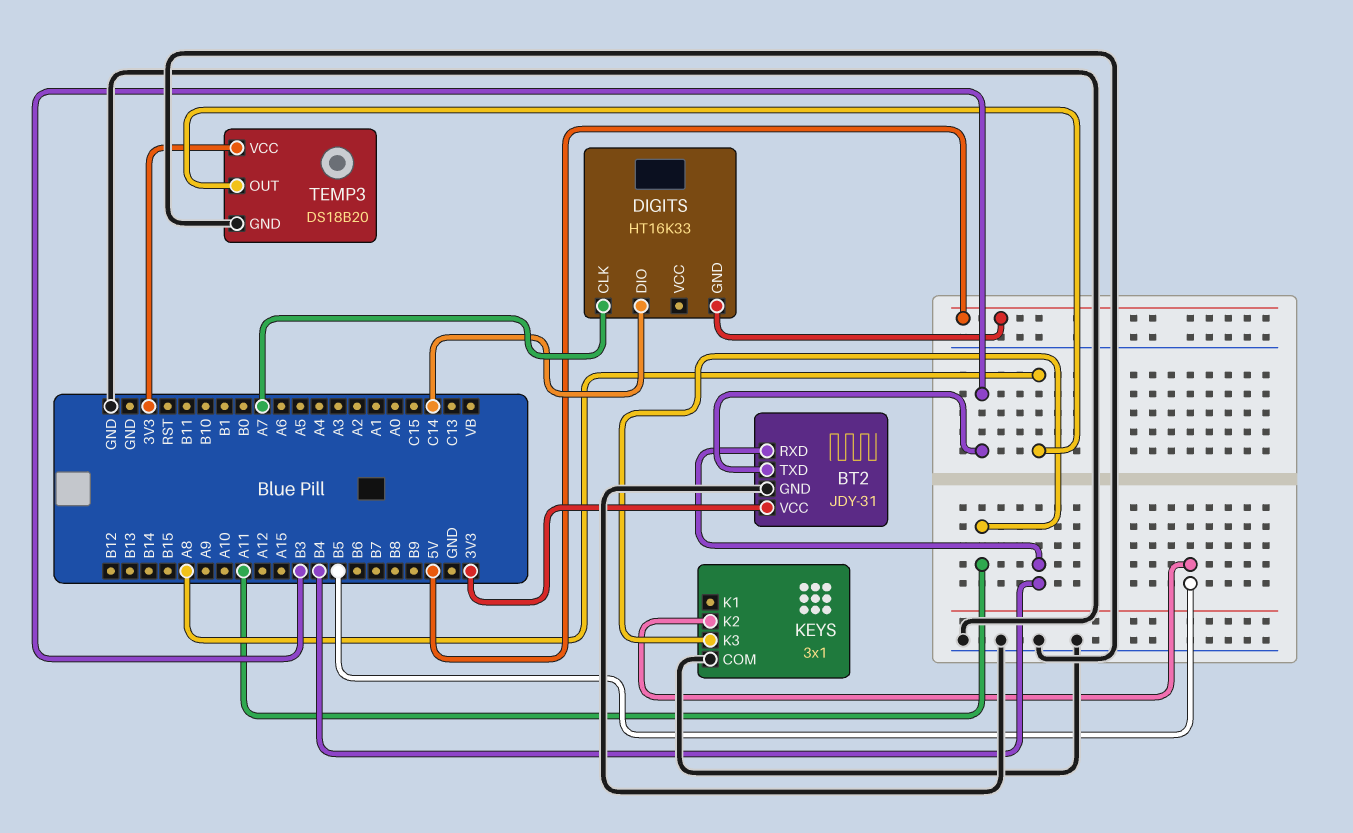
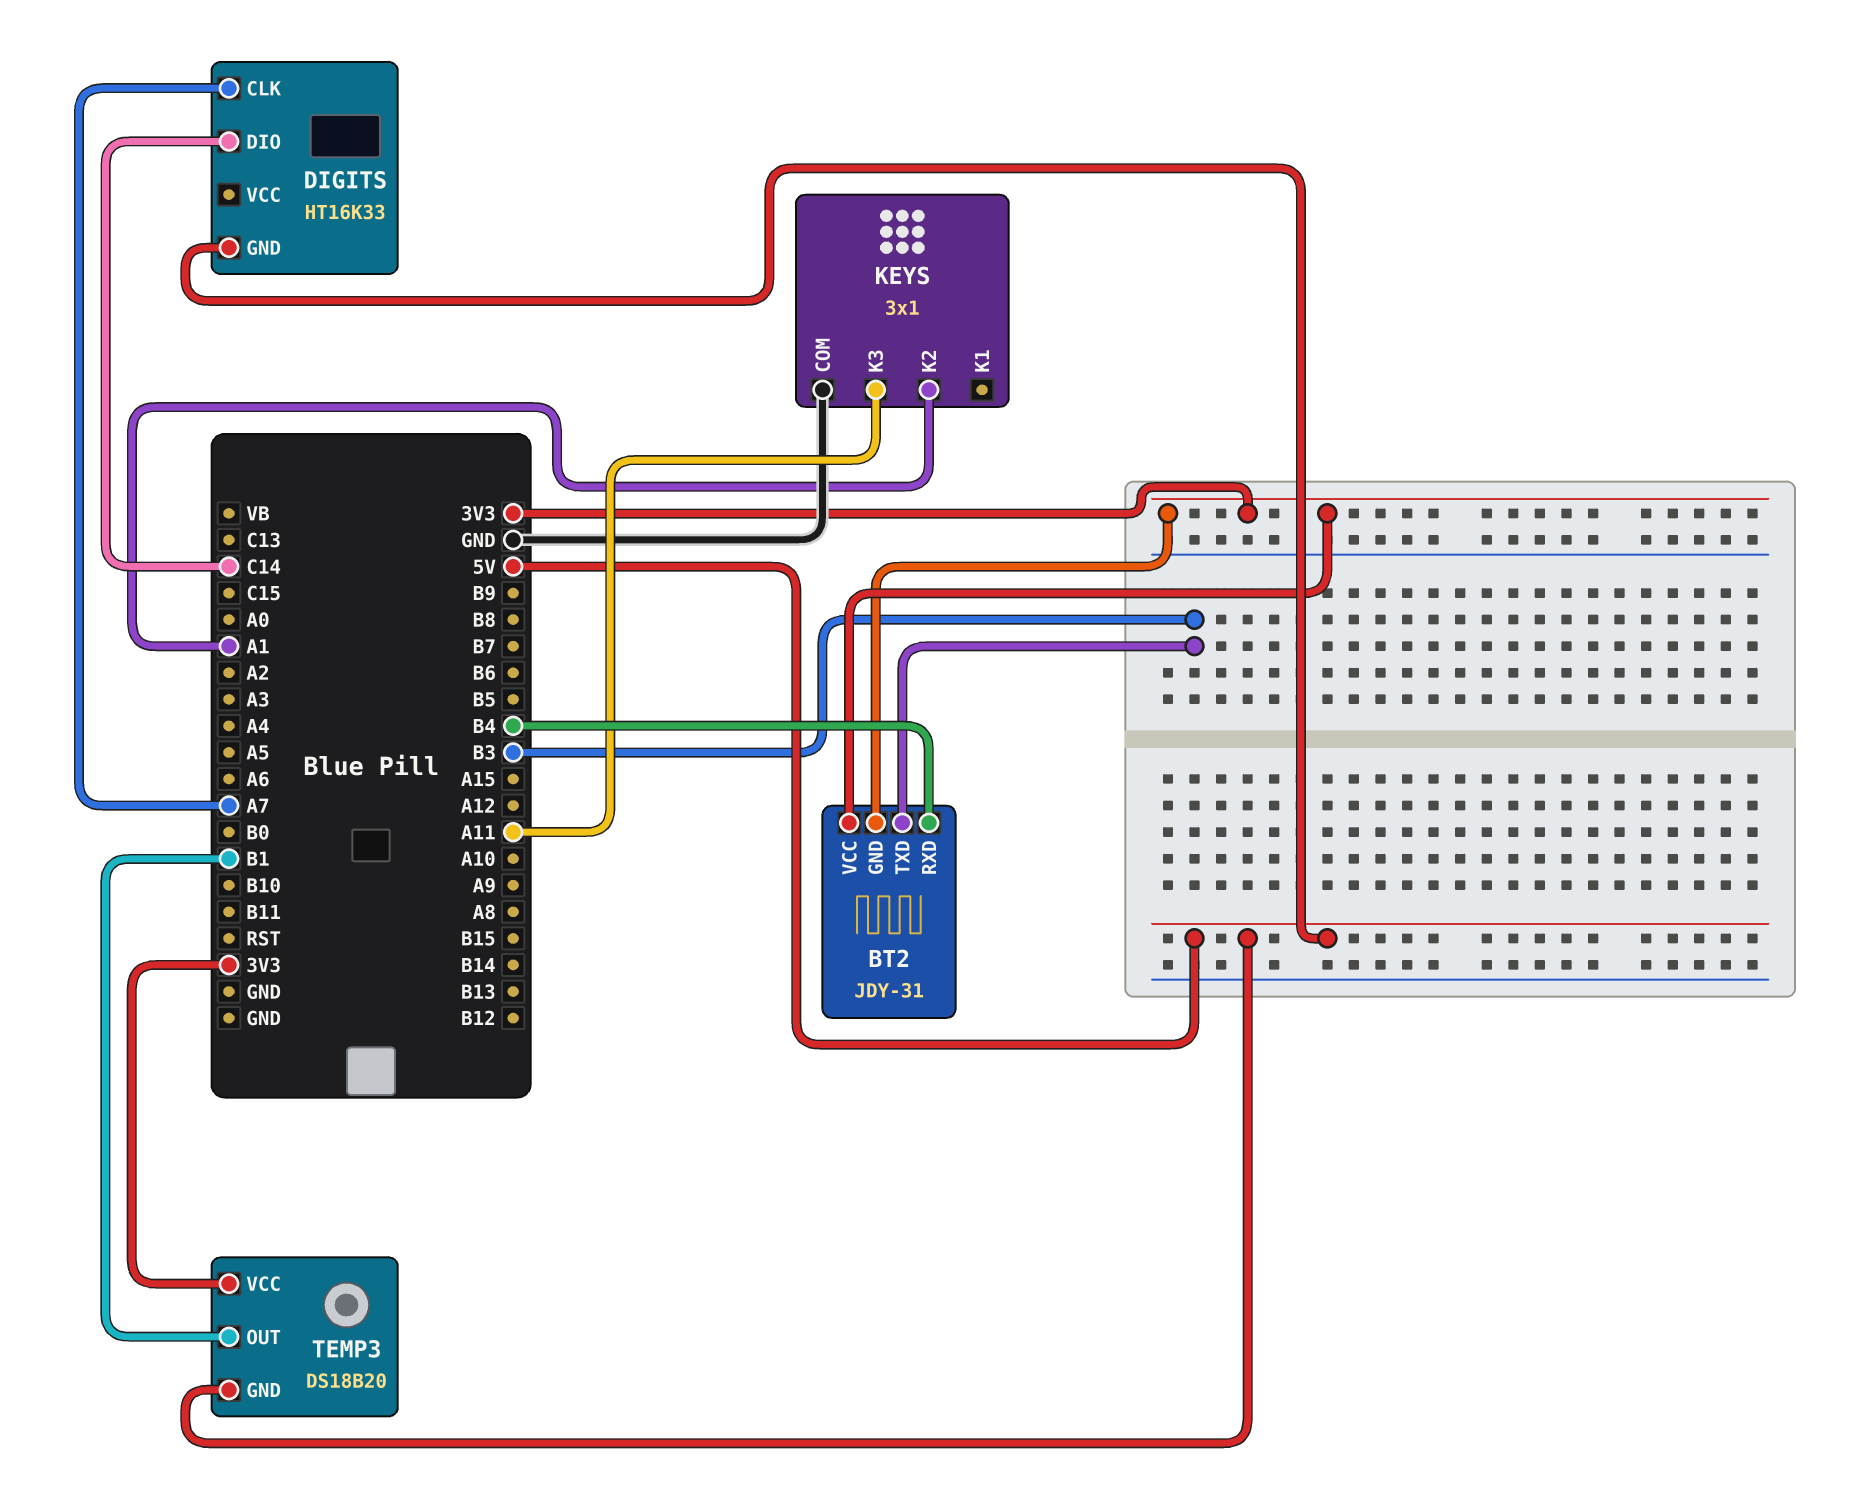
BT2 pin GND: GND -> 3V3
KEYS pin K2: B5 -> A1
TEMP3 pin GND: GND -> 5V
TEMP3 pin OUT: A8 -> B1

